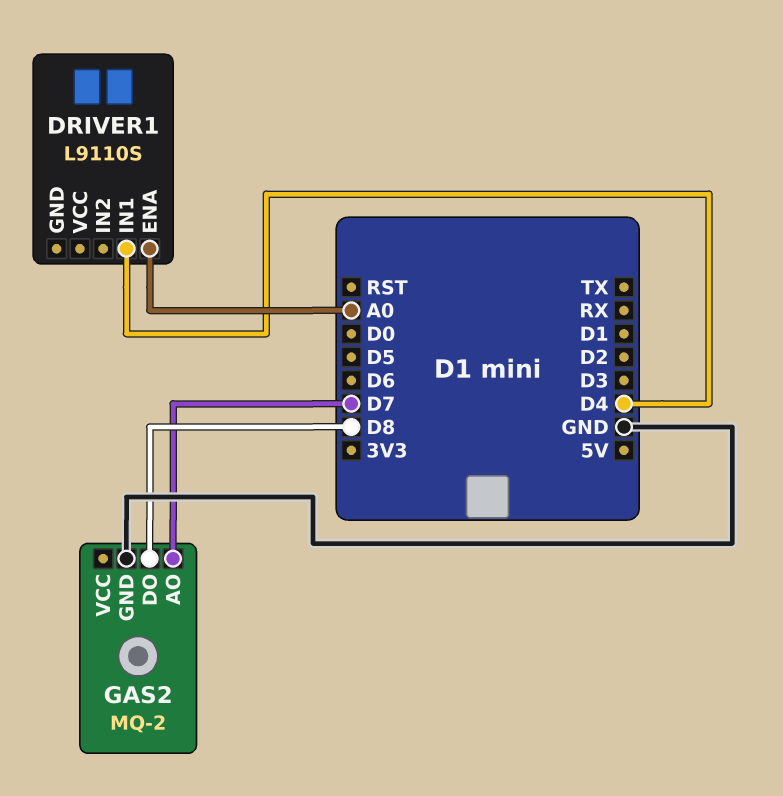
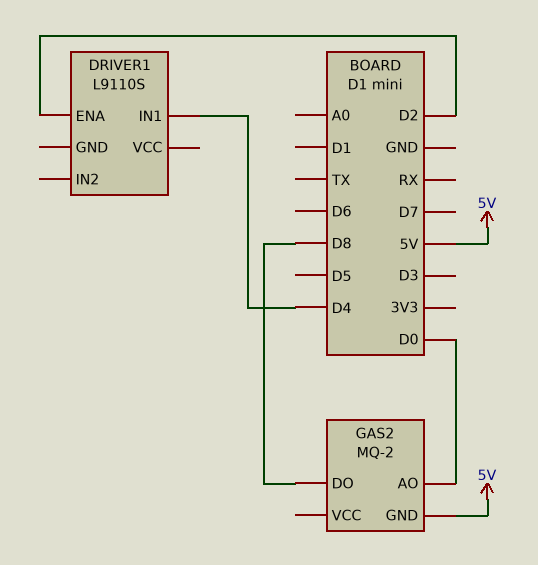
DRIVER1 pin ENA: A0 -> D2
GAS2 pin AO: D7 -> D0
GAS2 pin GND: GND -> 5V

